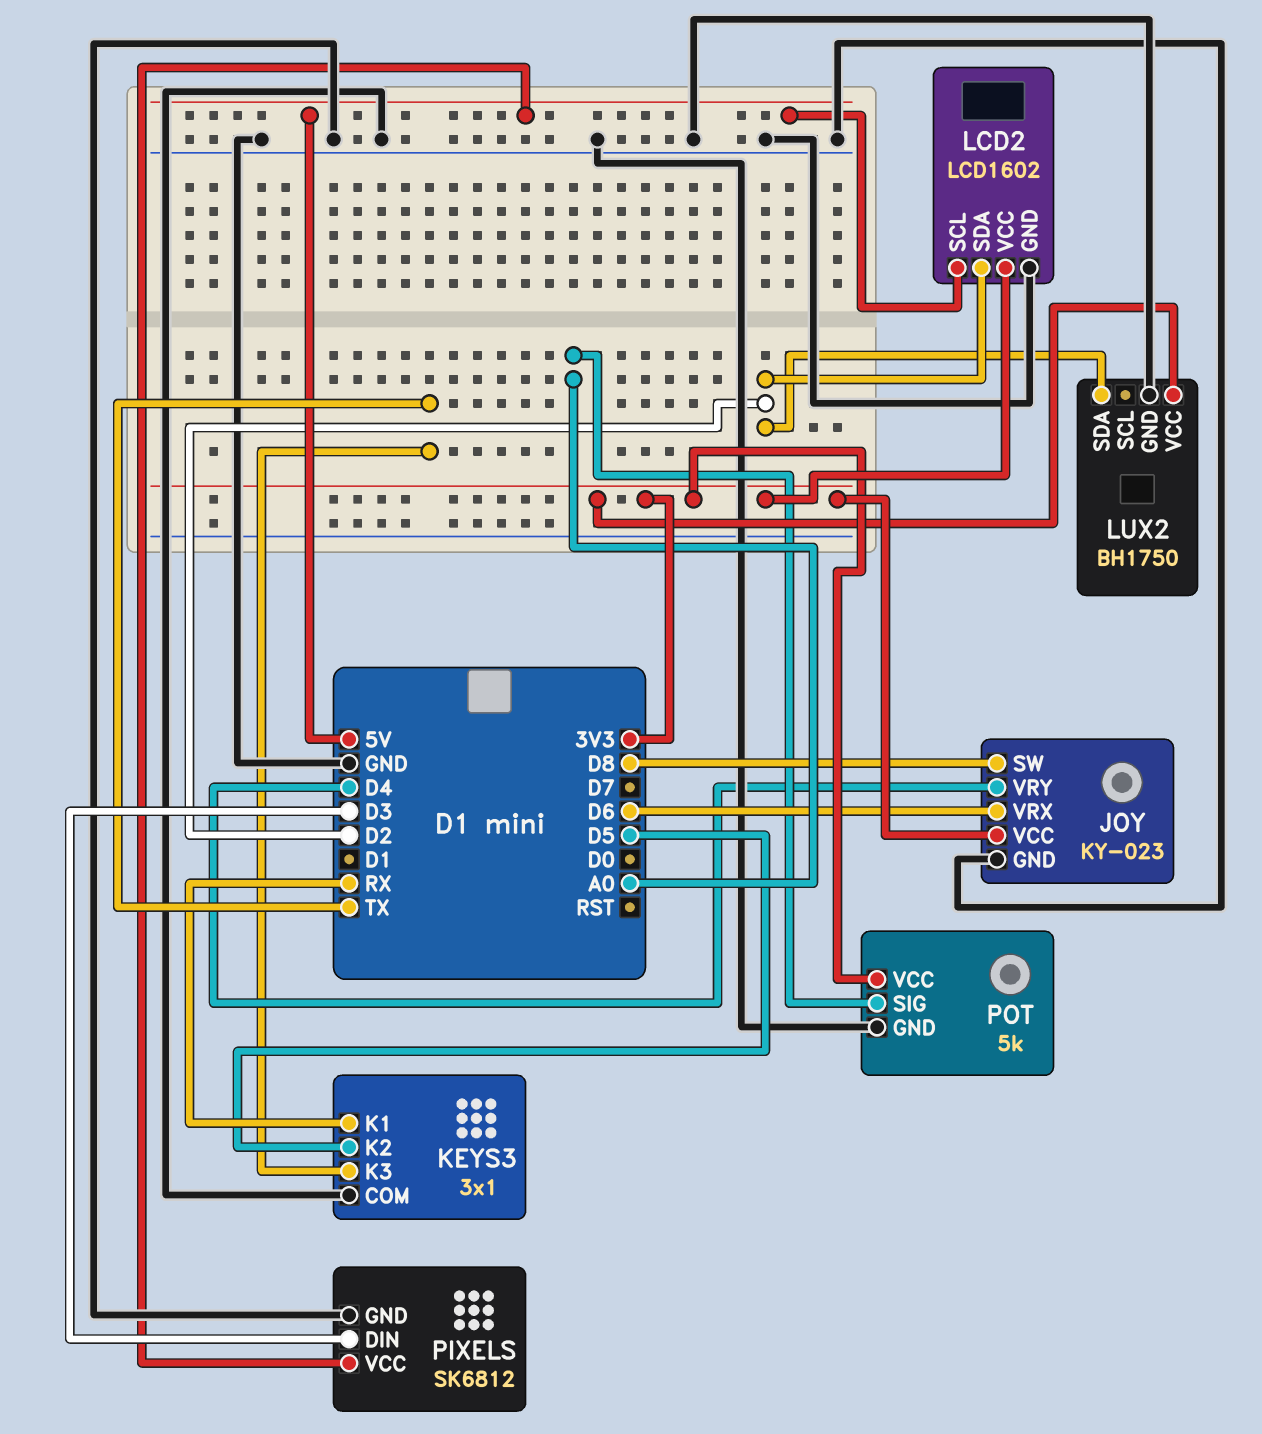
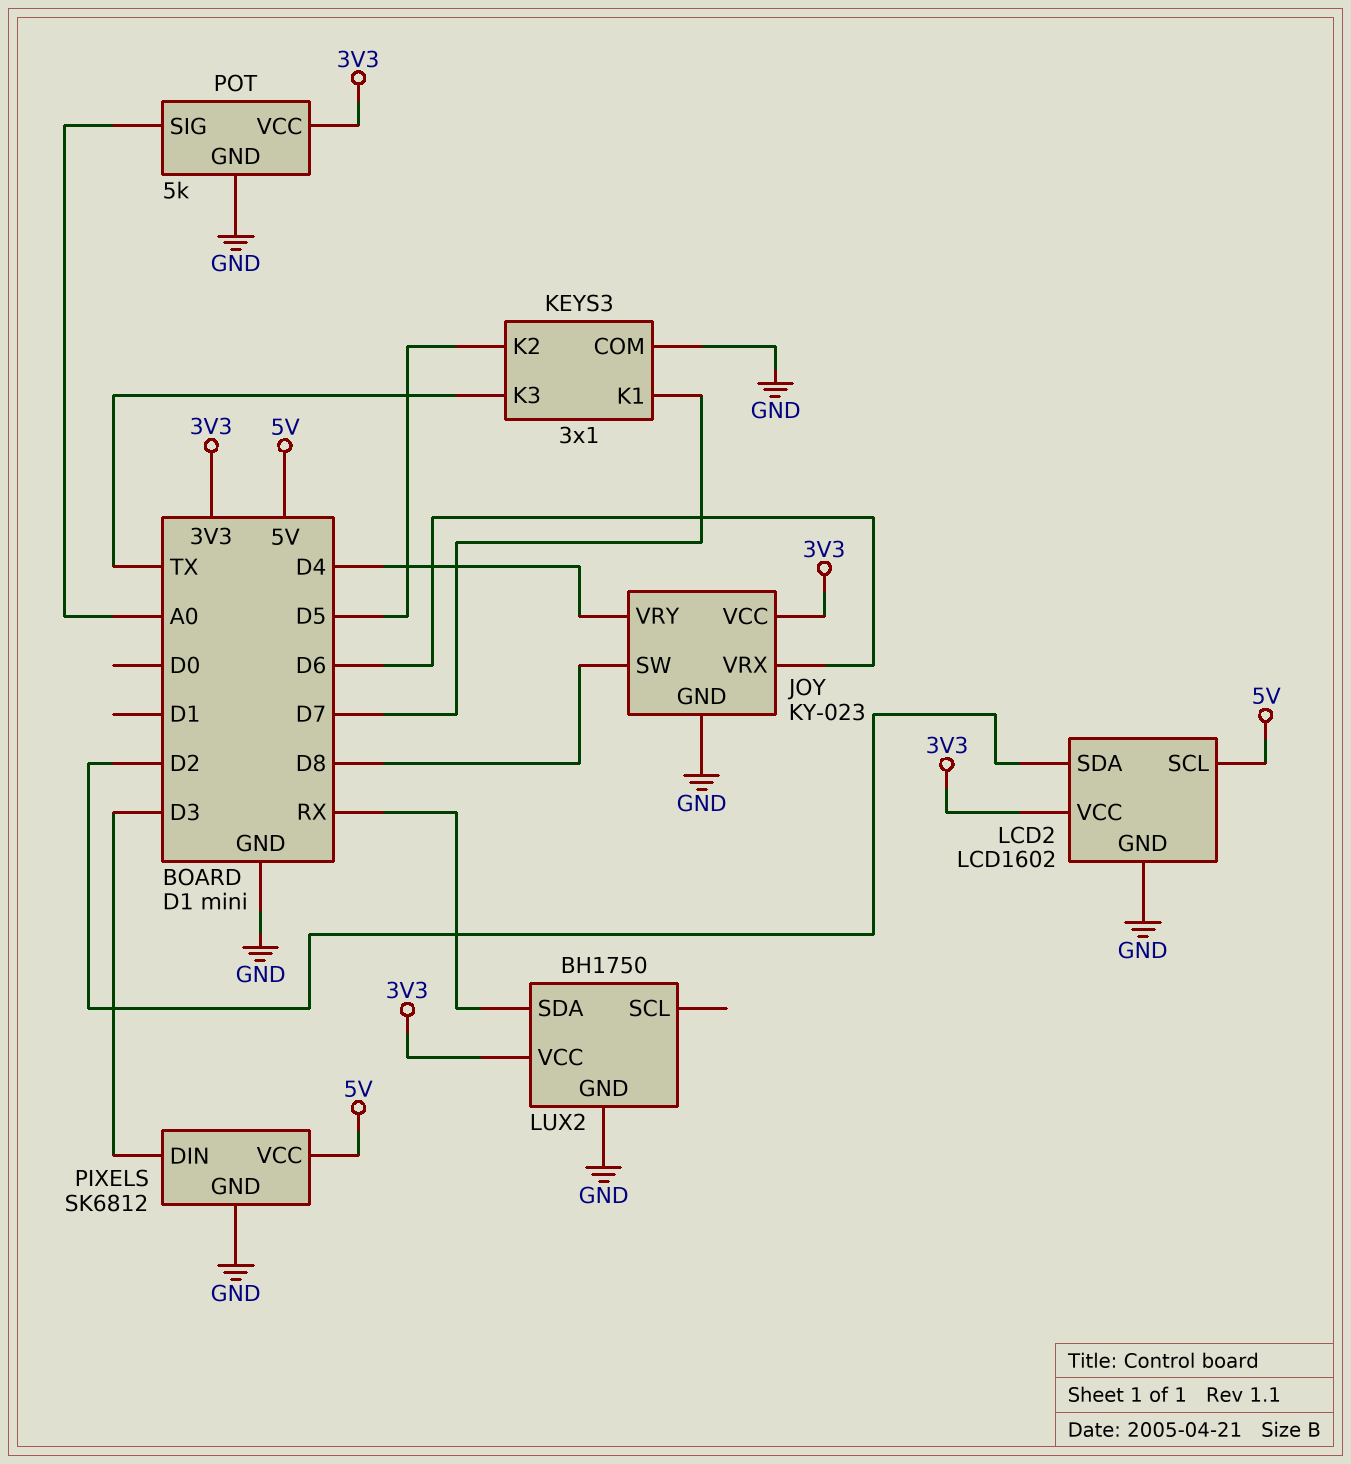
KEYS3 pin K1: RX -> D7
LUX2 pin SDA: D2 -> RX

